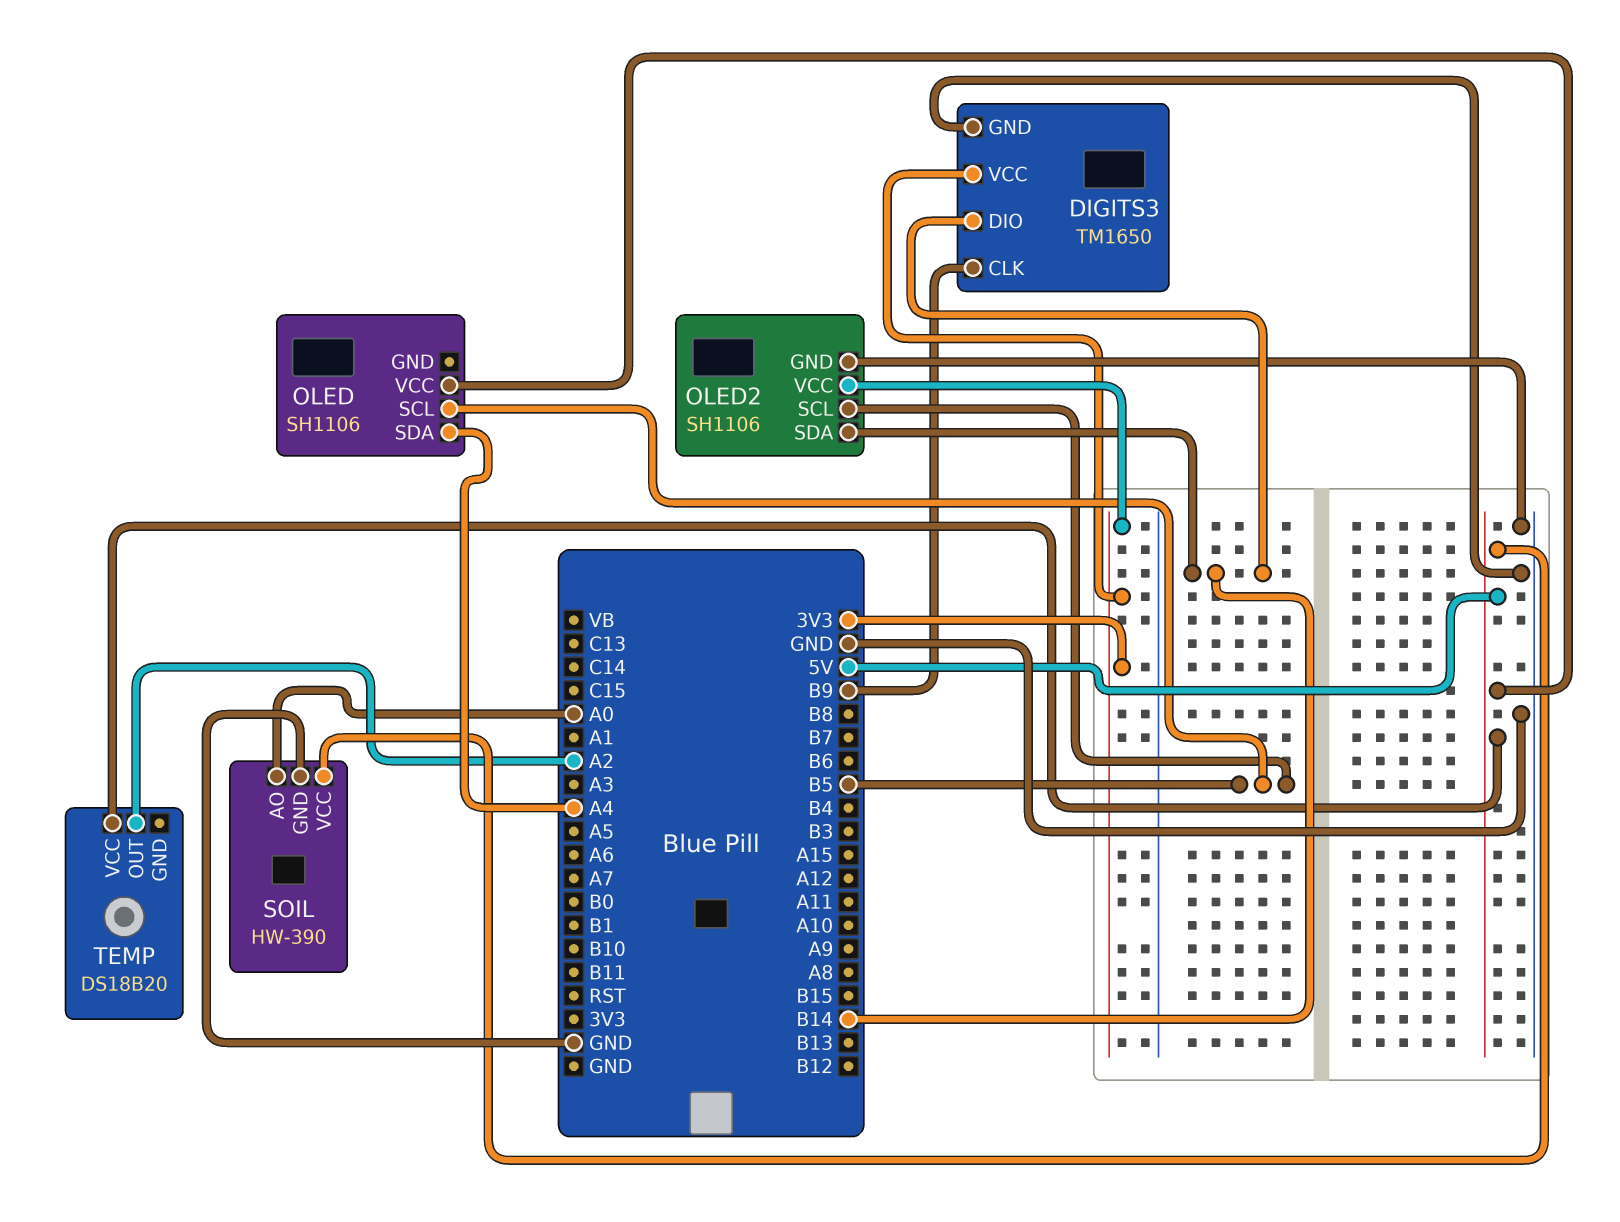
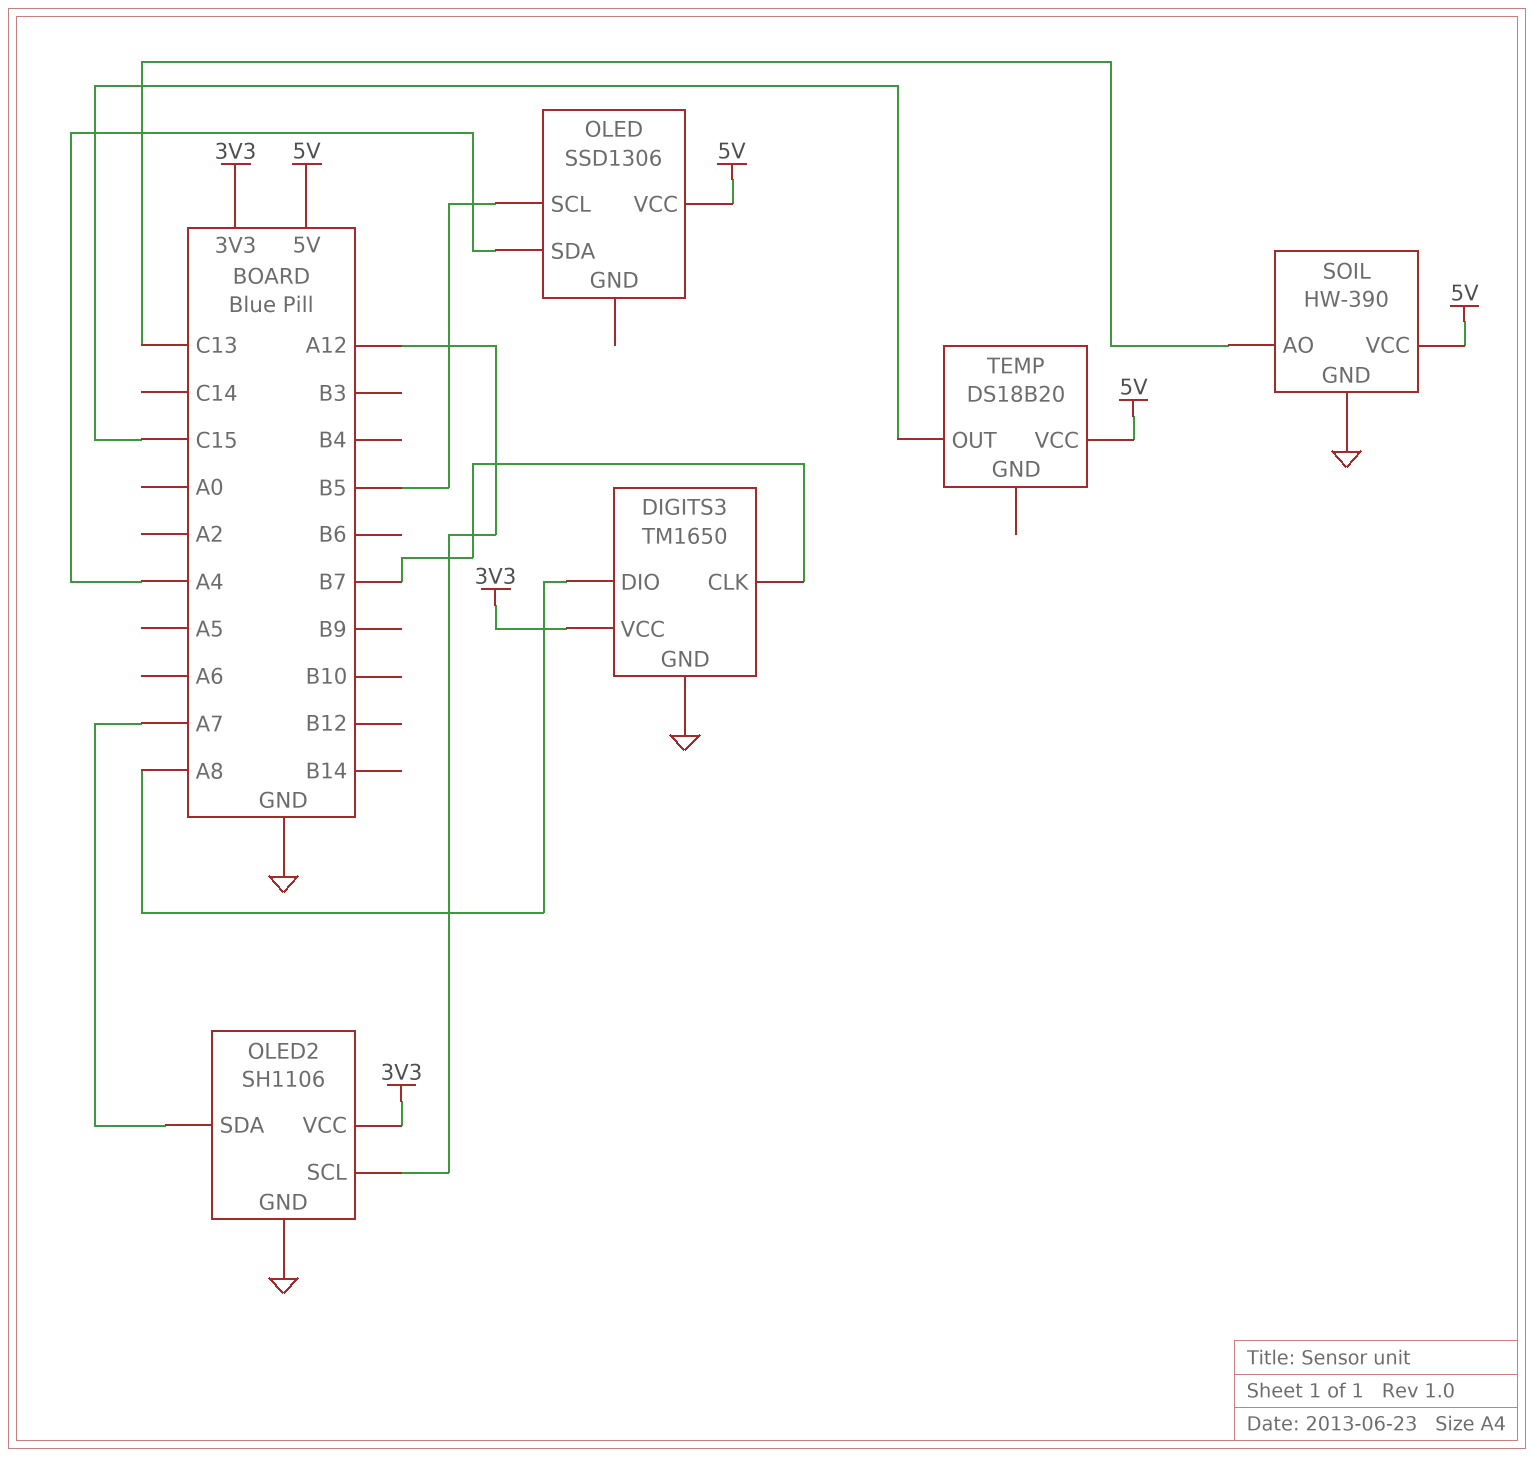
DIGITS3 pin CLK: B9 -> B7
DIGITS3 pin DIO: B14 -> A8
OLED: SH1106 -> SSD1306
OLED2 pin SCL: B5 -> A12
OLED2 pin SDA: B14 -> A7
SOIL pin AO: A0 -> C13
TEMP pin OUT: A2 -> C15

